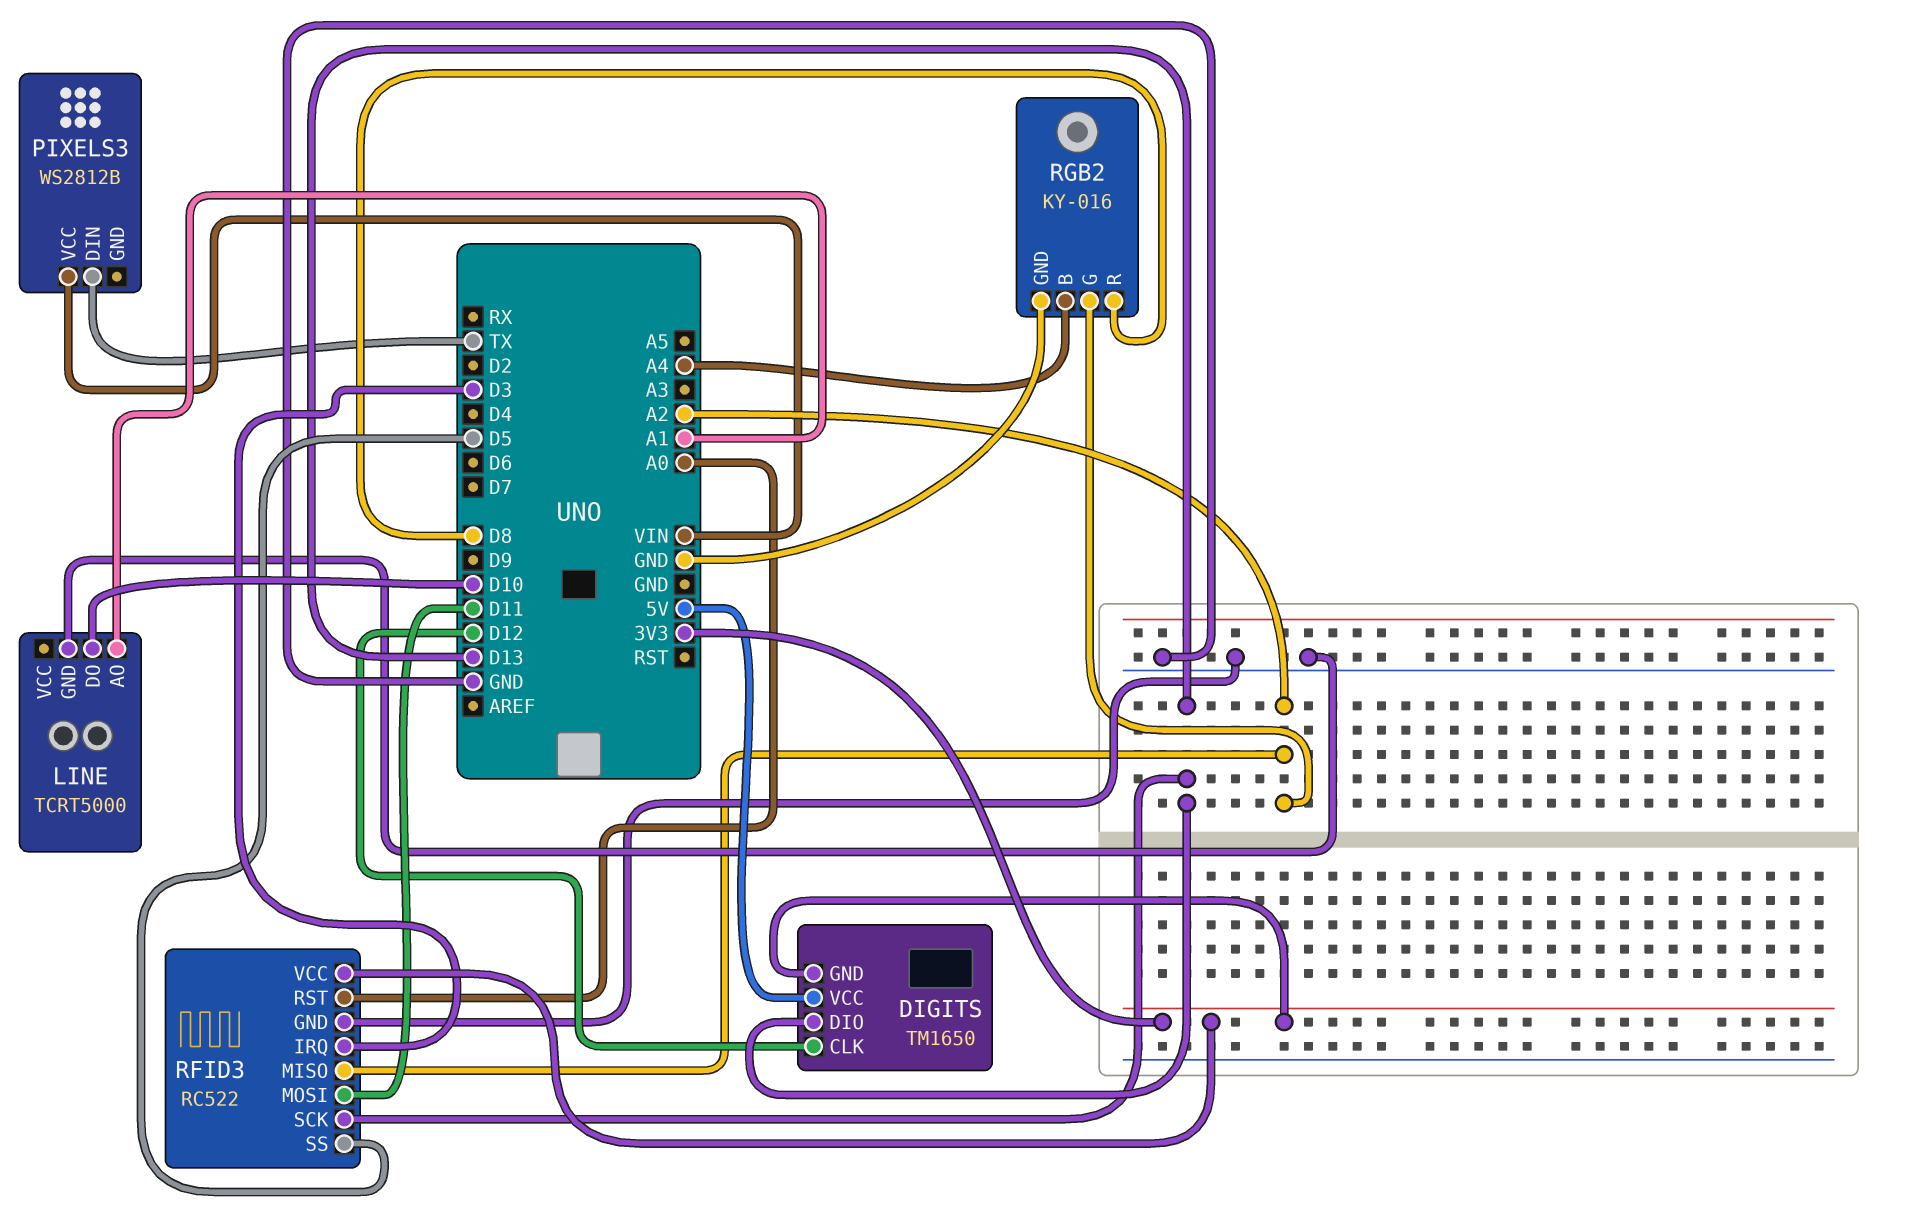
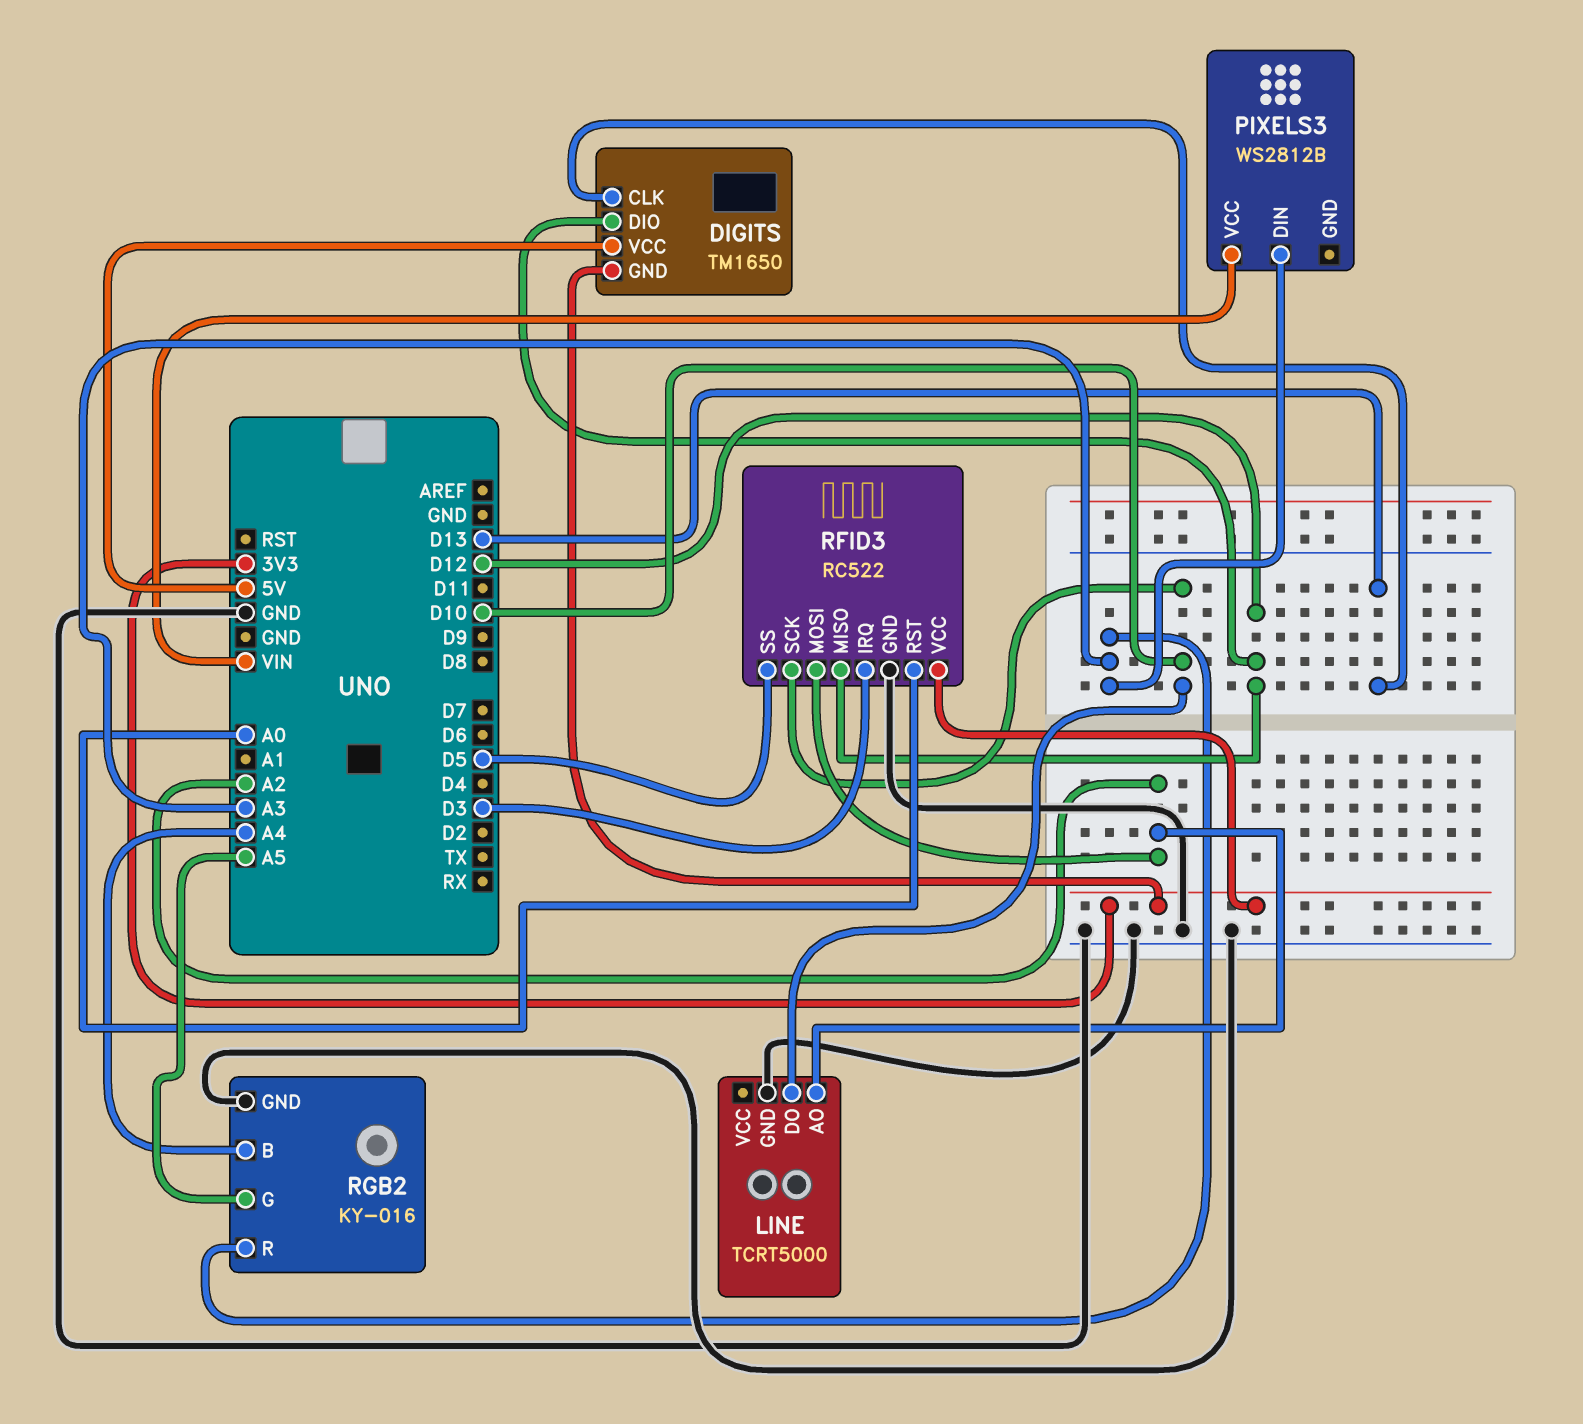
DIGITS pin CLK: D12 -> D13
DIGITS pin DIO: D13 -> D12
LINE pin AO: A1 -> A2
PIXELS3 pin DIN: TX -> A3
RFID3 pin MISO: A2 -> D12
RFID3 pin MOSI: D11 -> A2
RFID3 pin SCK: D13 -> D10
RGB2 pin G: A2 -> A5
RGB2 pin R: D8 -> A3

